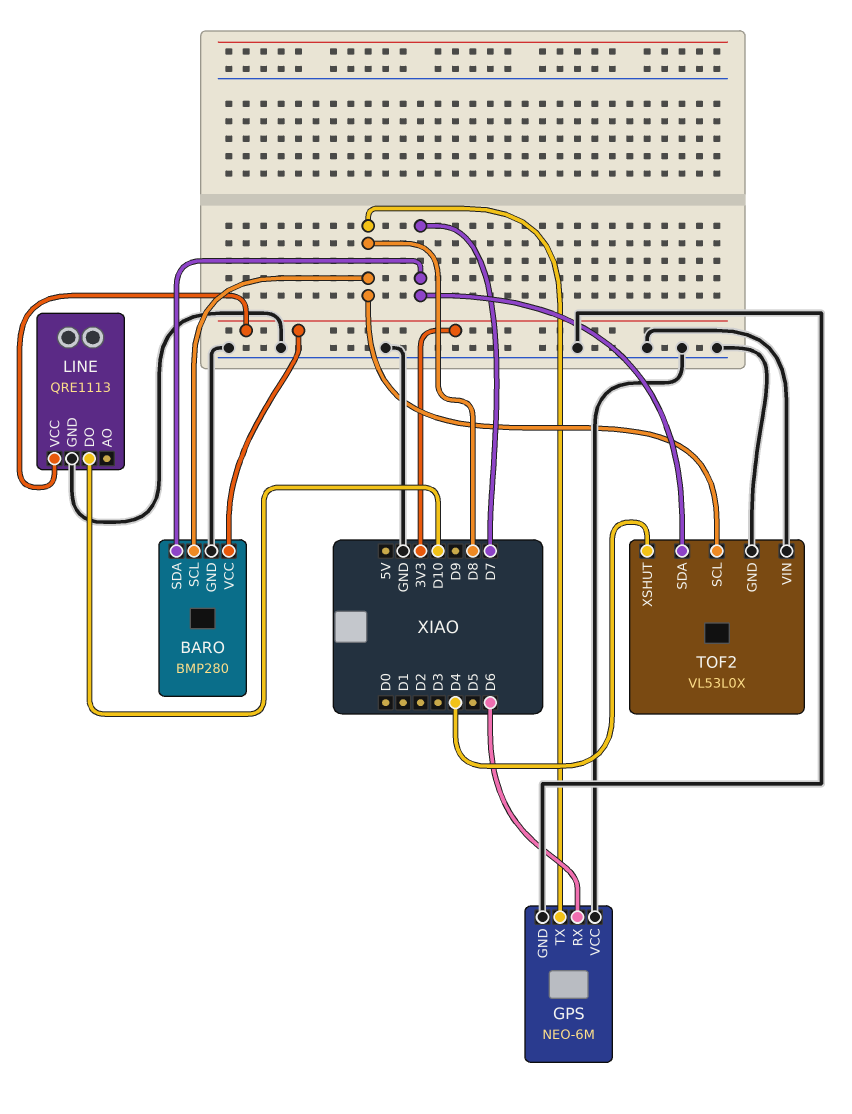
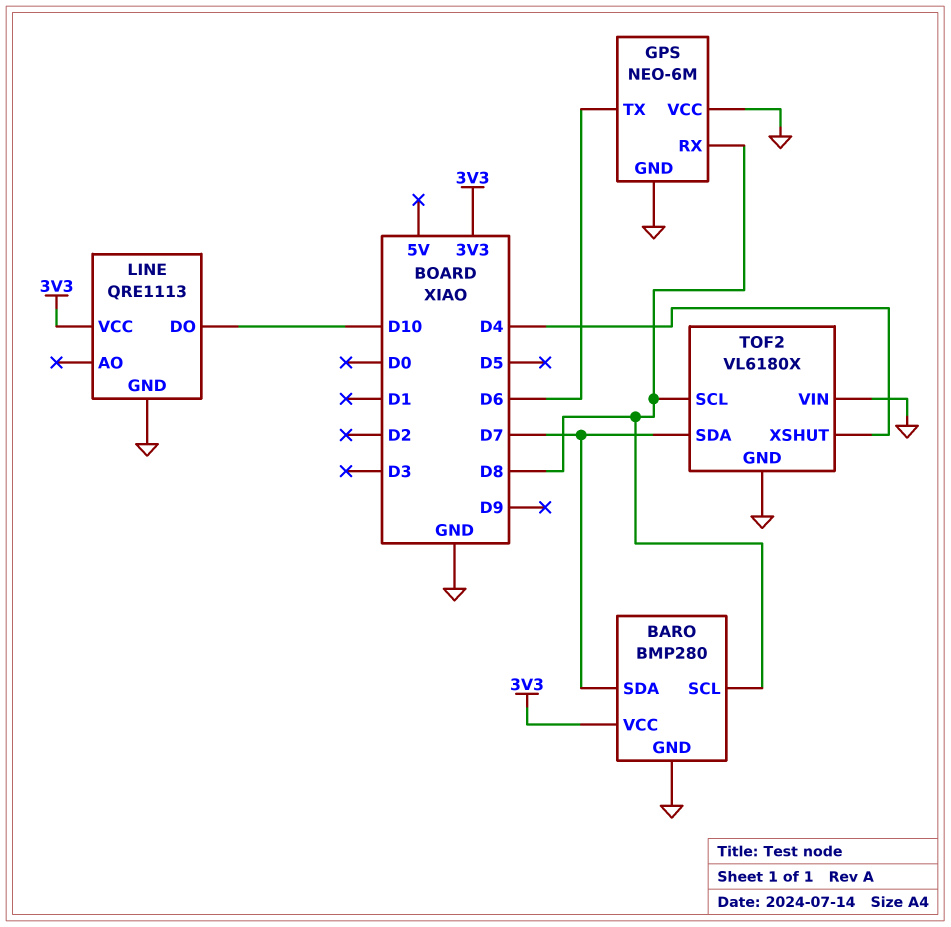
GPS pin RX: D6 -> D8
GPS pin TX: D8 -> D6
TOF2: VL53L0X -> VL6180X

